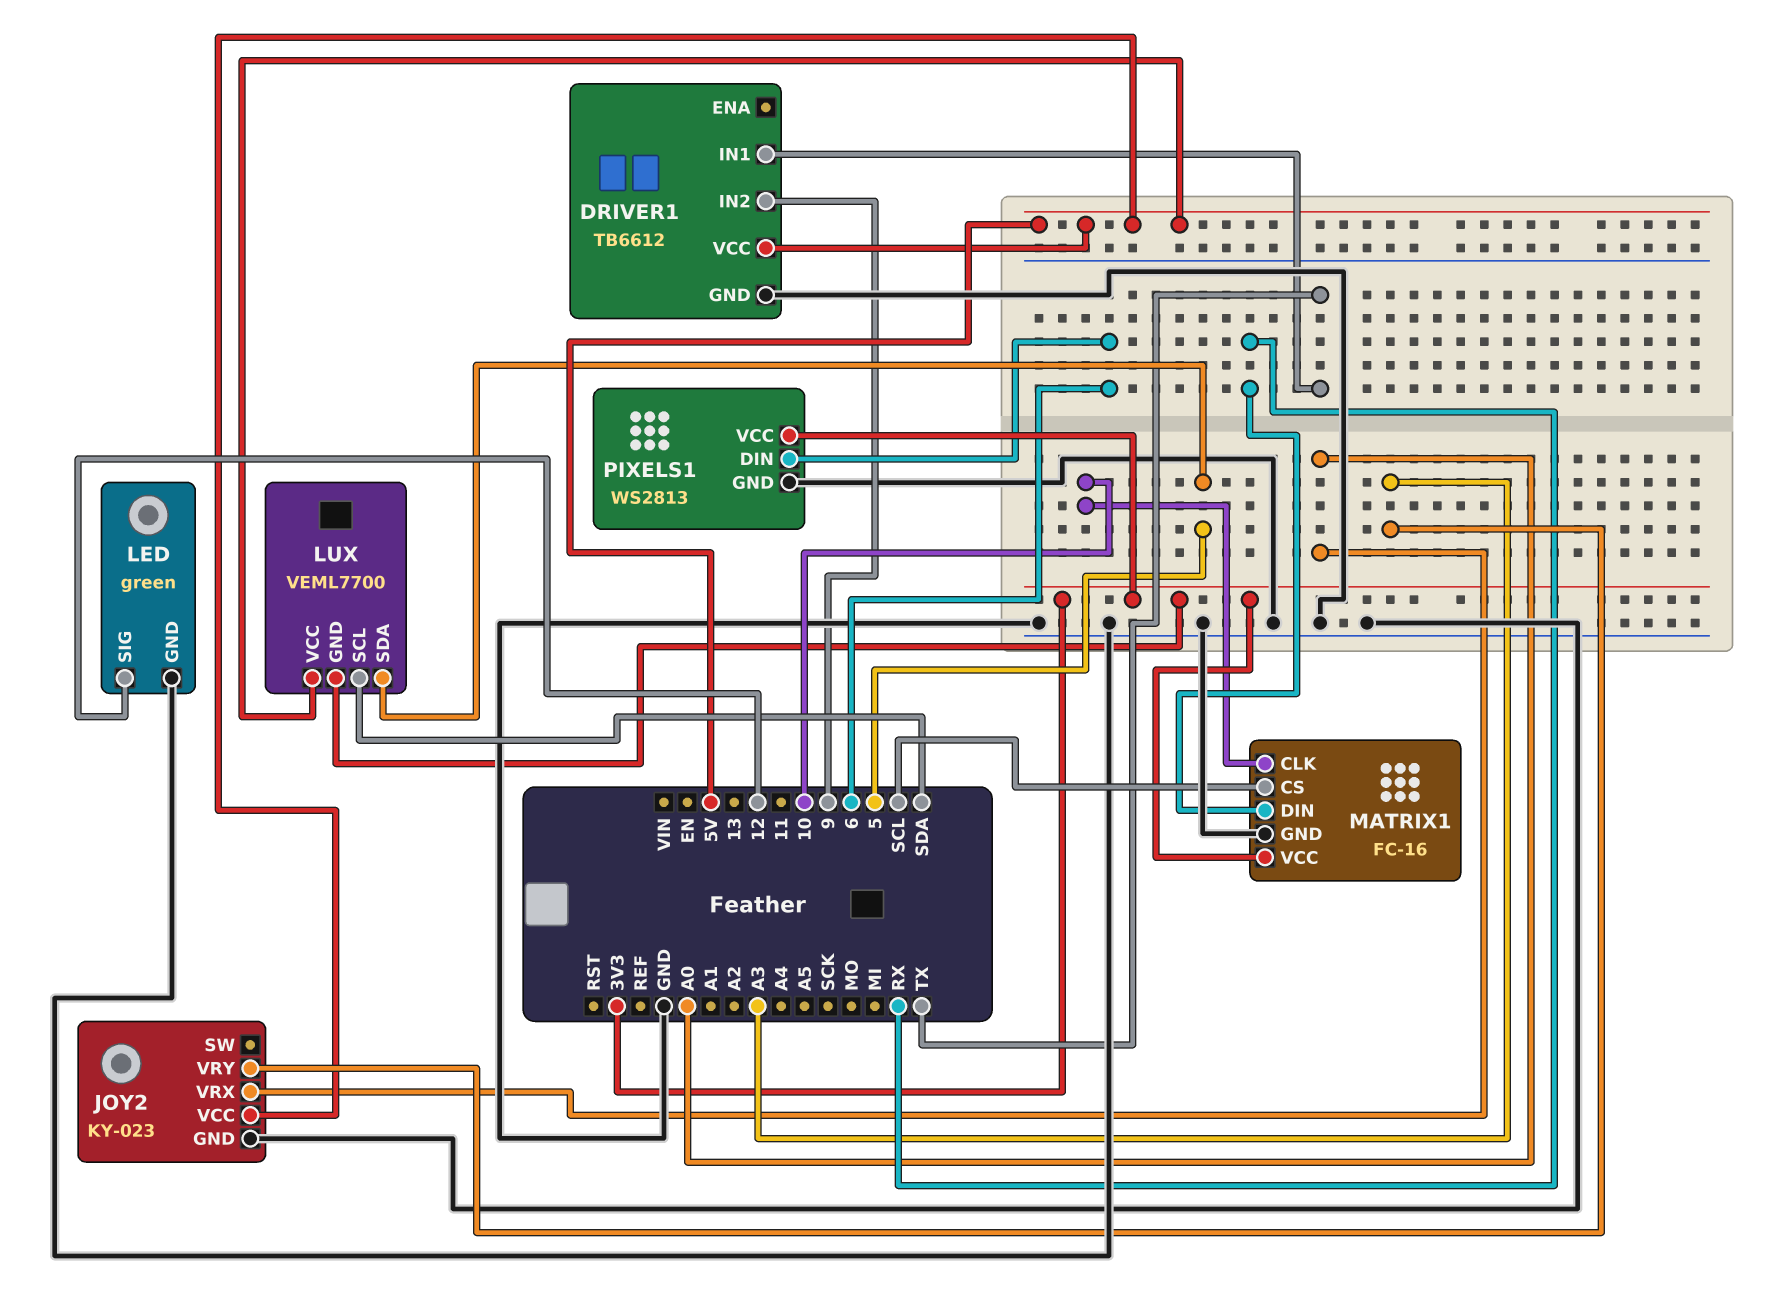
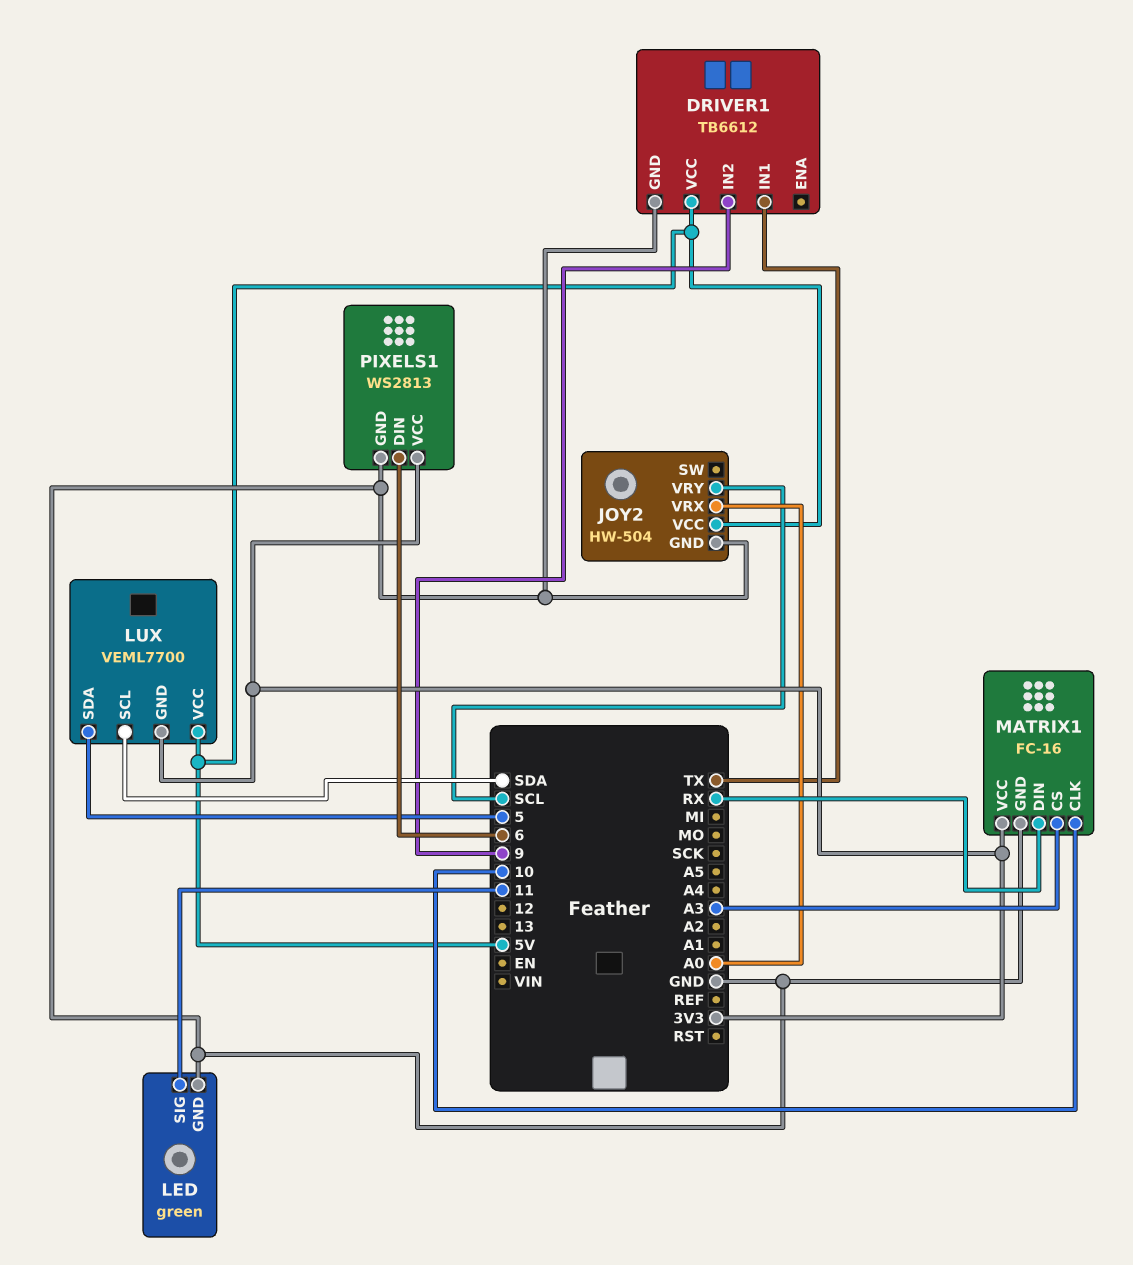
JOY2: KY-023 -> HW-504
JOY2 pin VRY: A3 -> SCL
LED pin SIG: 12 -> 11
MATRIX1 pin CS: SCL -> A3

